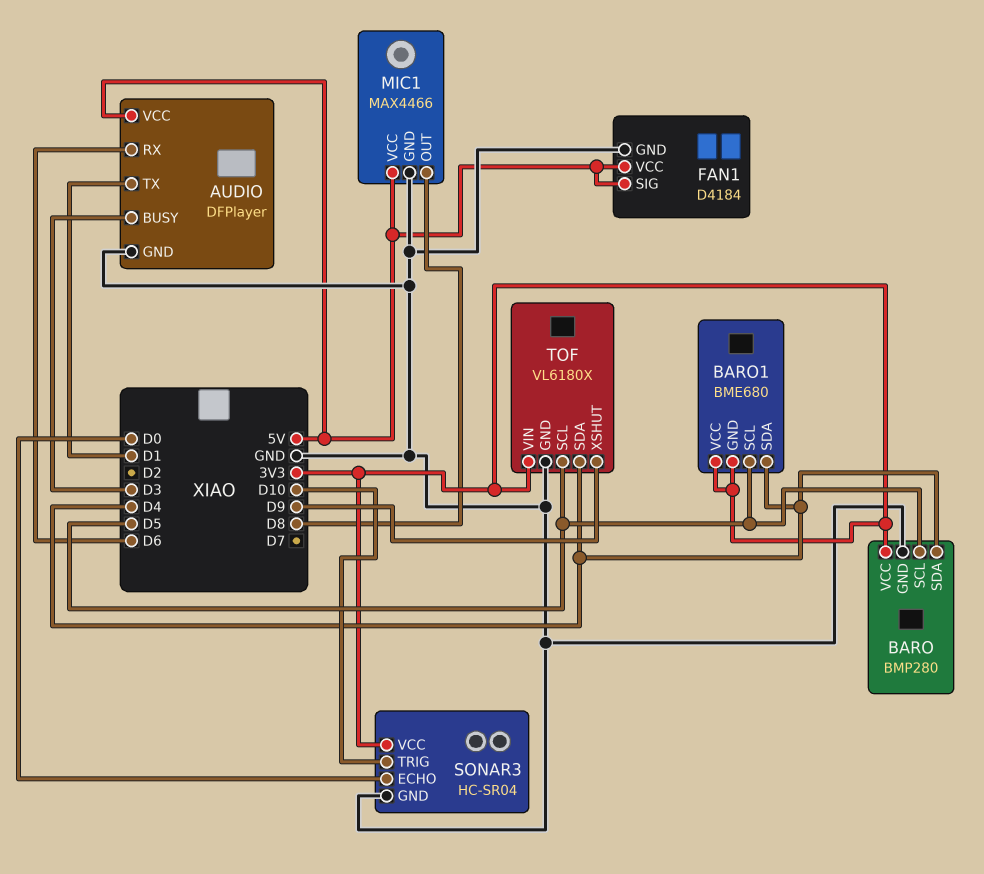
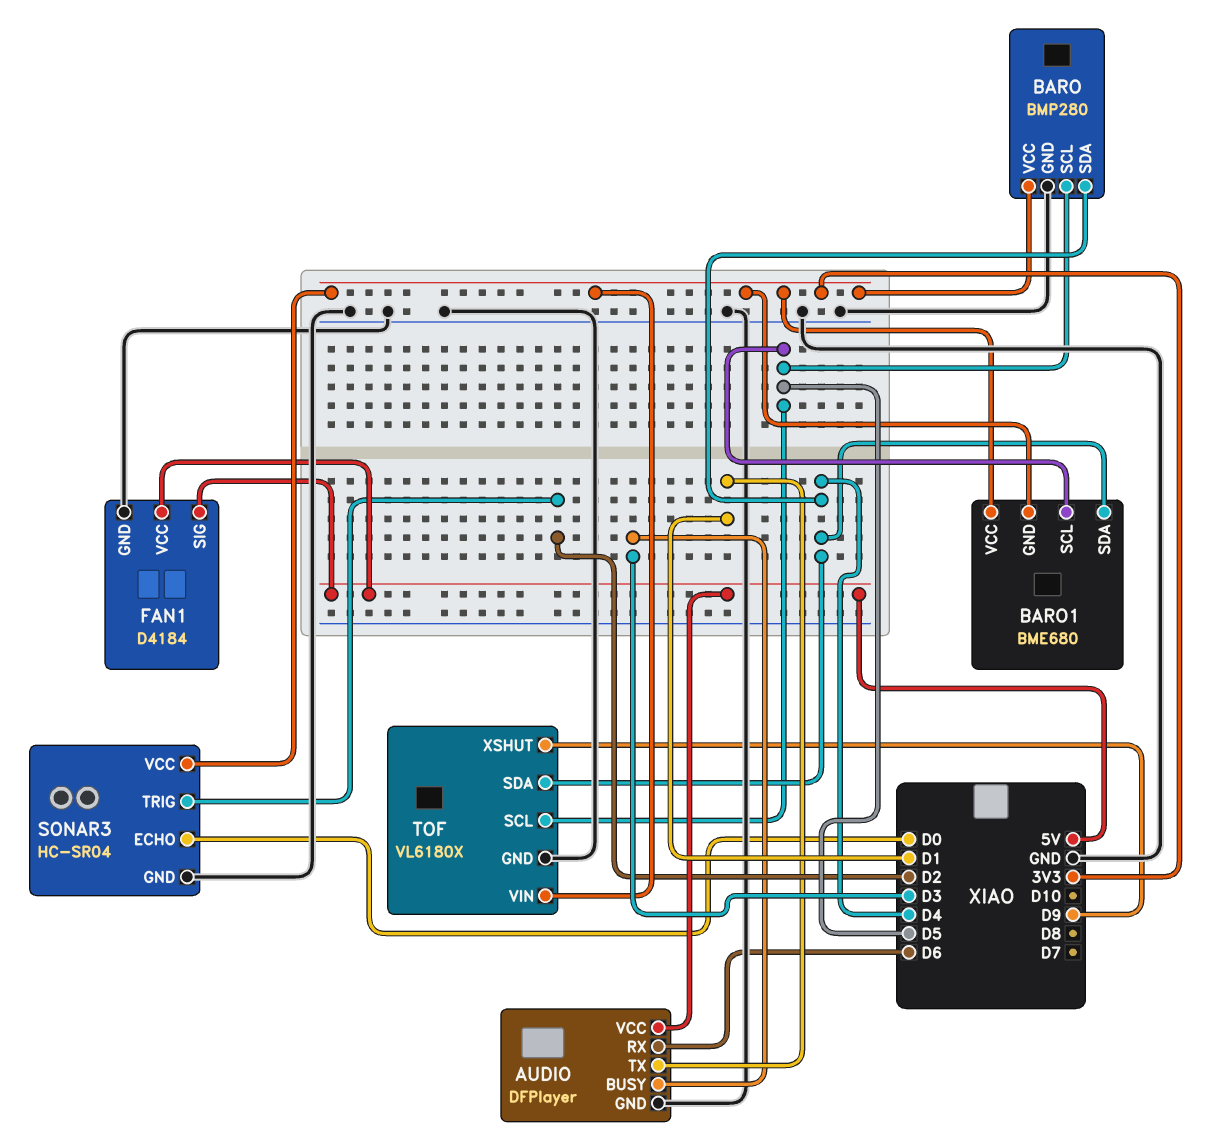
MIC1: MAX4466 -> none
MIC1 pin GND: GND -> none
MIC1 pin OUT: D8 -> none
MIC1 pin VCC: 5V -> none
SONAR3 pin TRIG: D10 -> D2

